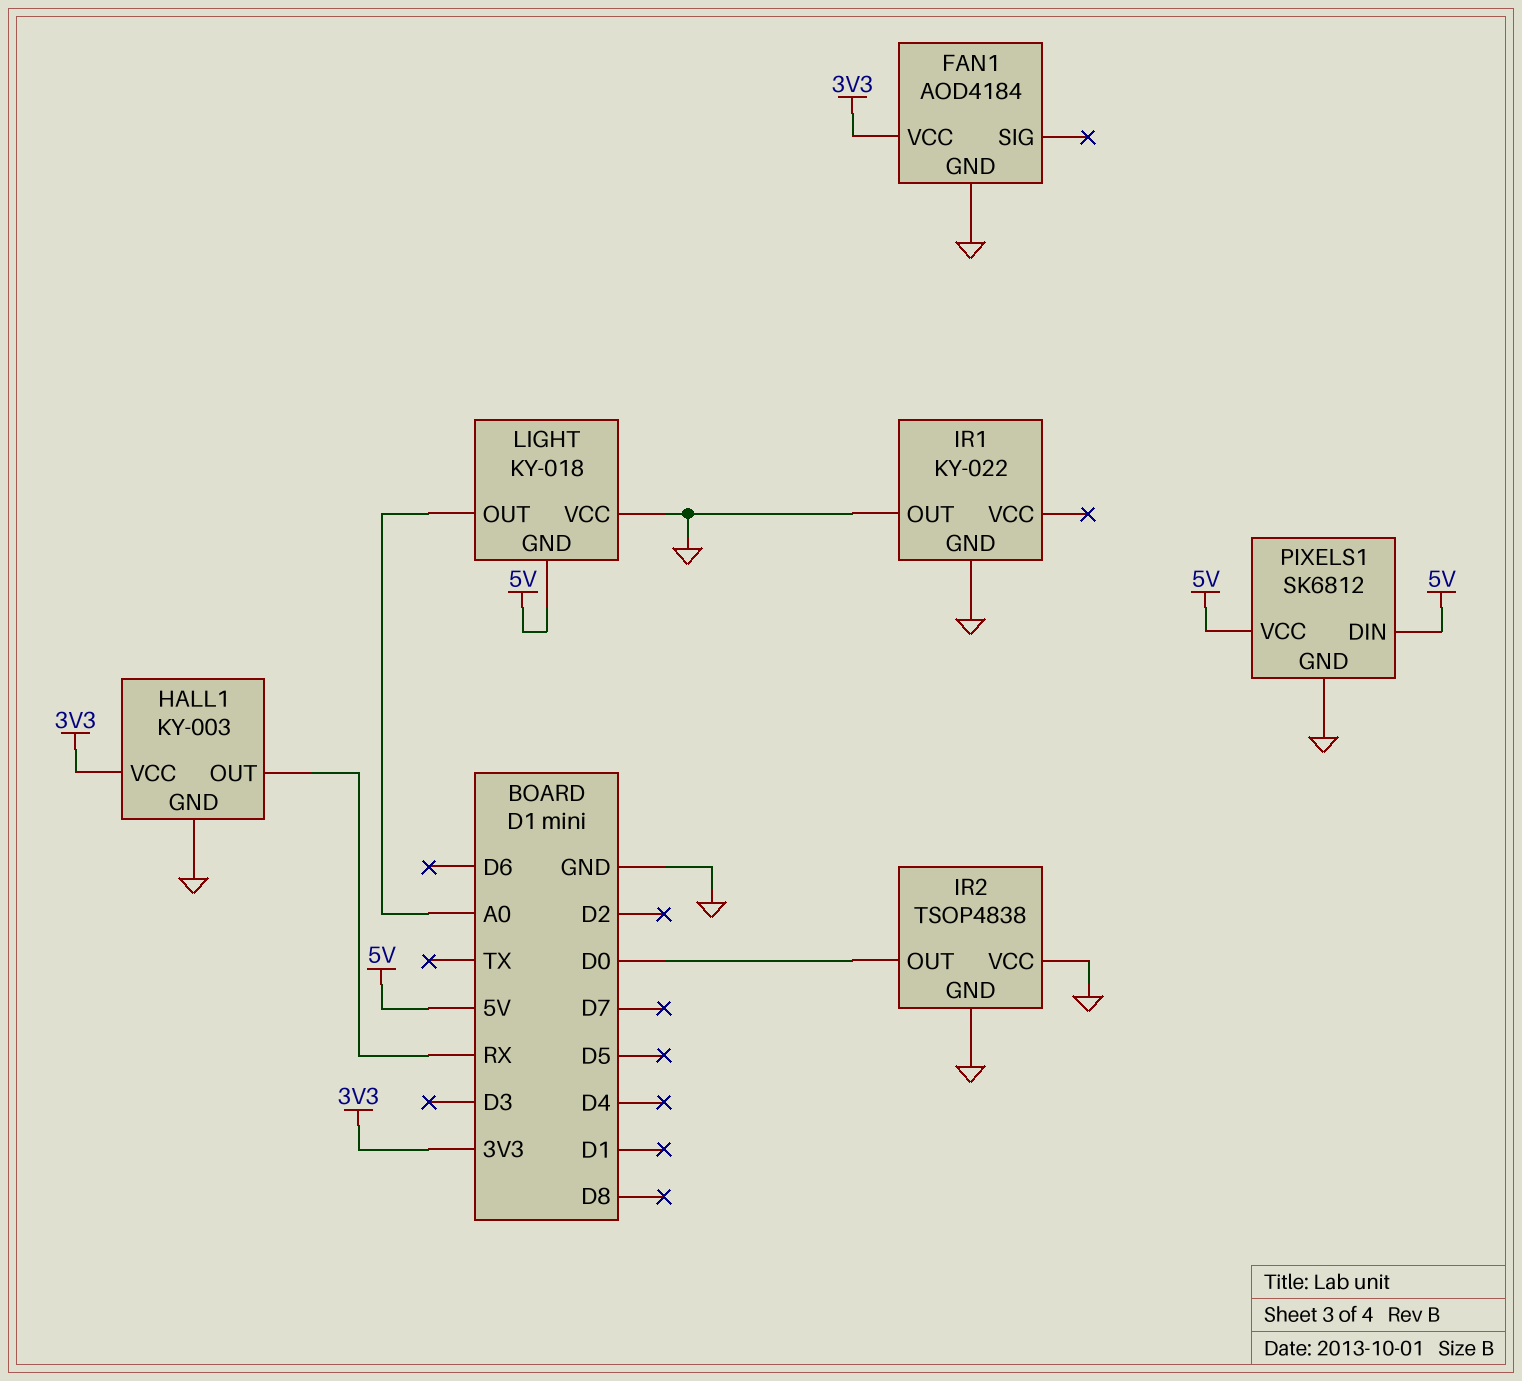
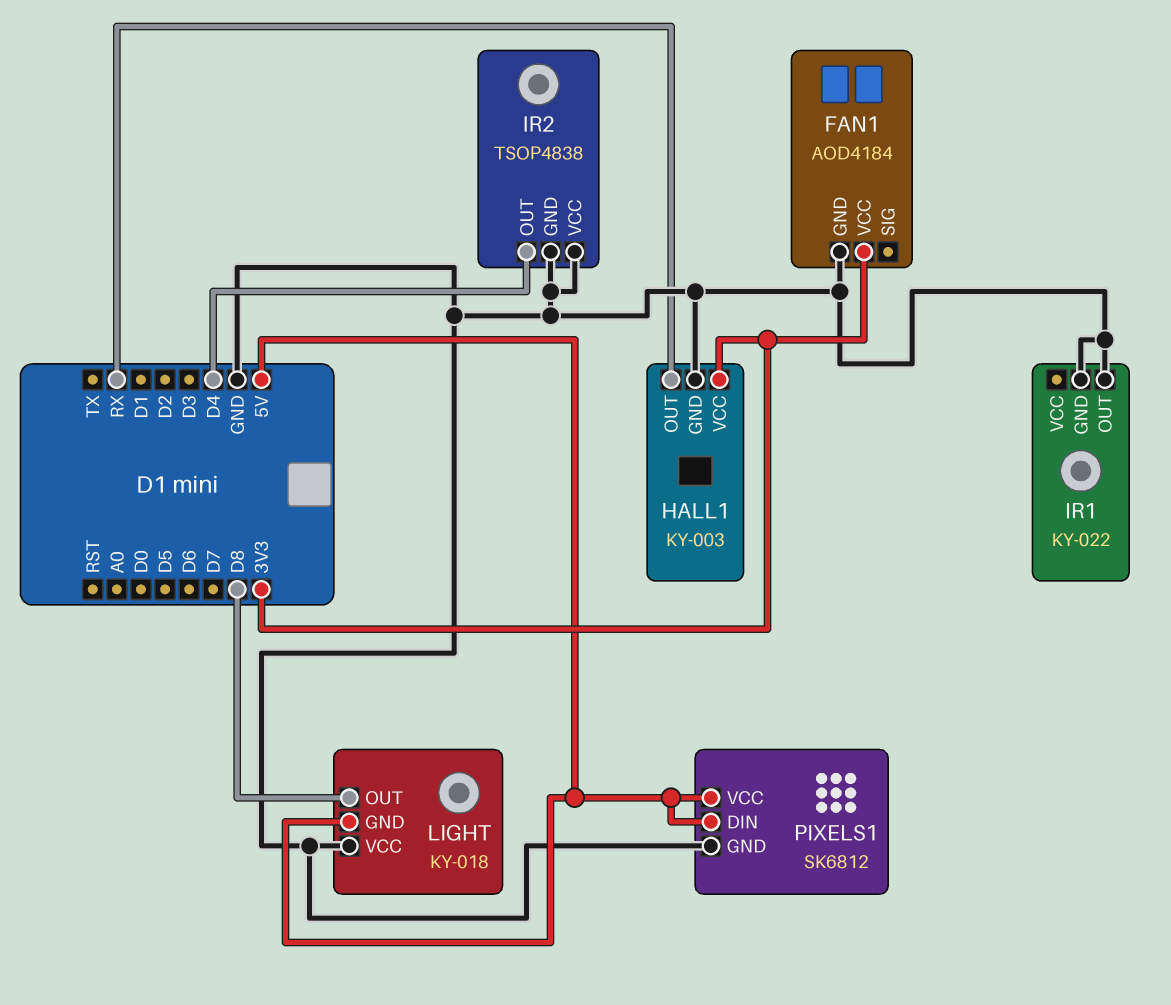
IR2 pin OUT: D0 -> D4
LIGHT pin OUT: A0 -> D8

